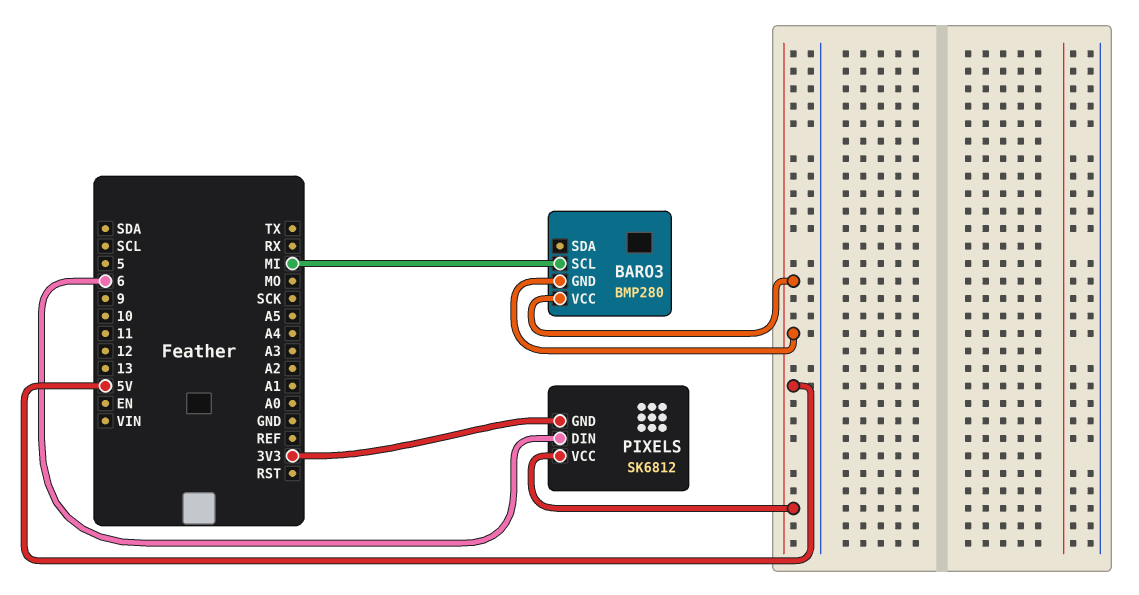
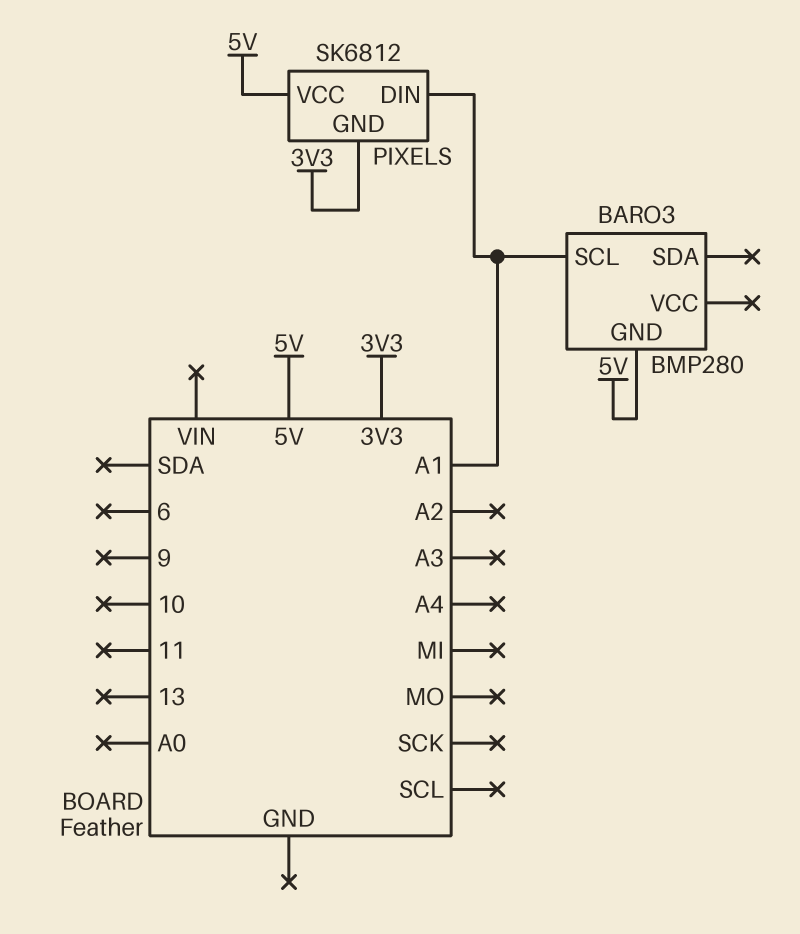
BARO3 pin SCL: MI -> A1
BARO3 pin VCC: 5V -> none
PIXELS pin DIN: 6 -> A1

